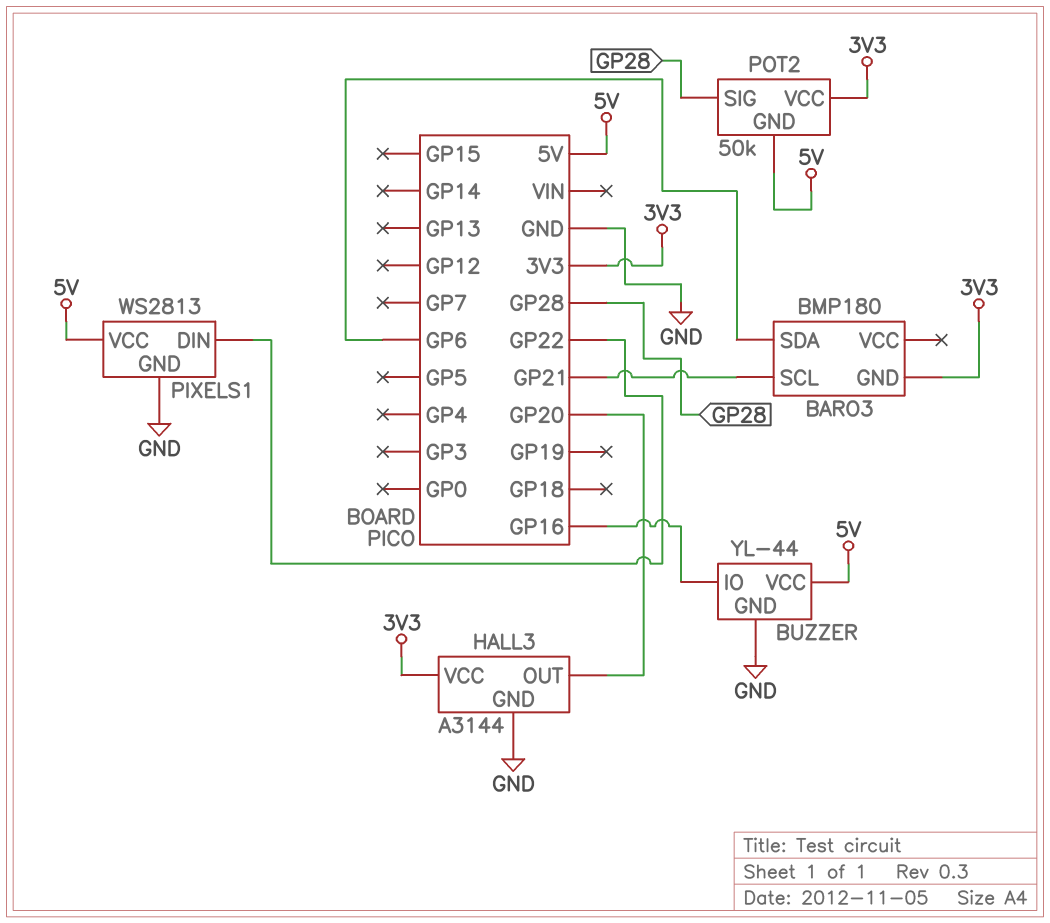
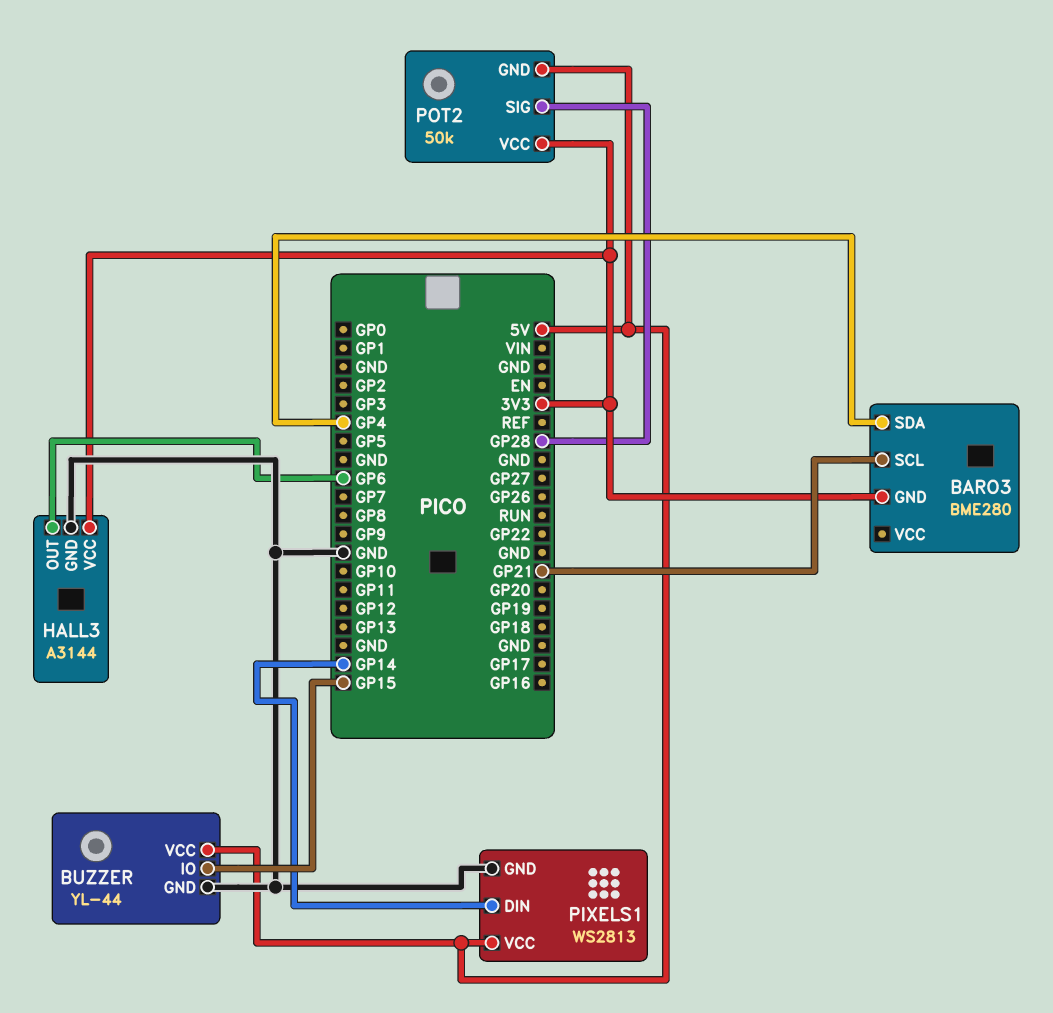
BARO3: BMP180 -> BME280
BARO3 pin SDA: GP6 -> GP4
BUZZER pin IO: GP16 -> GP15
HALL3 pin OUT: GP20 -> GP6
PIXELS1 pin DIN: GP22 -> GP14

